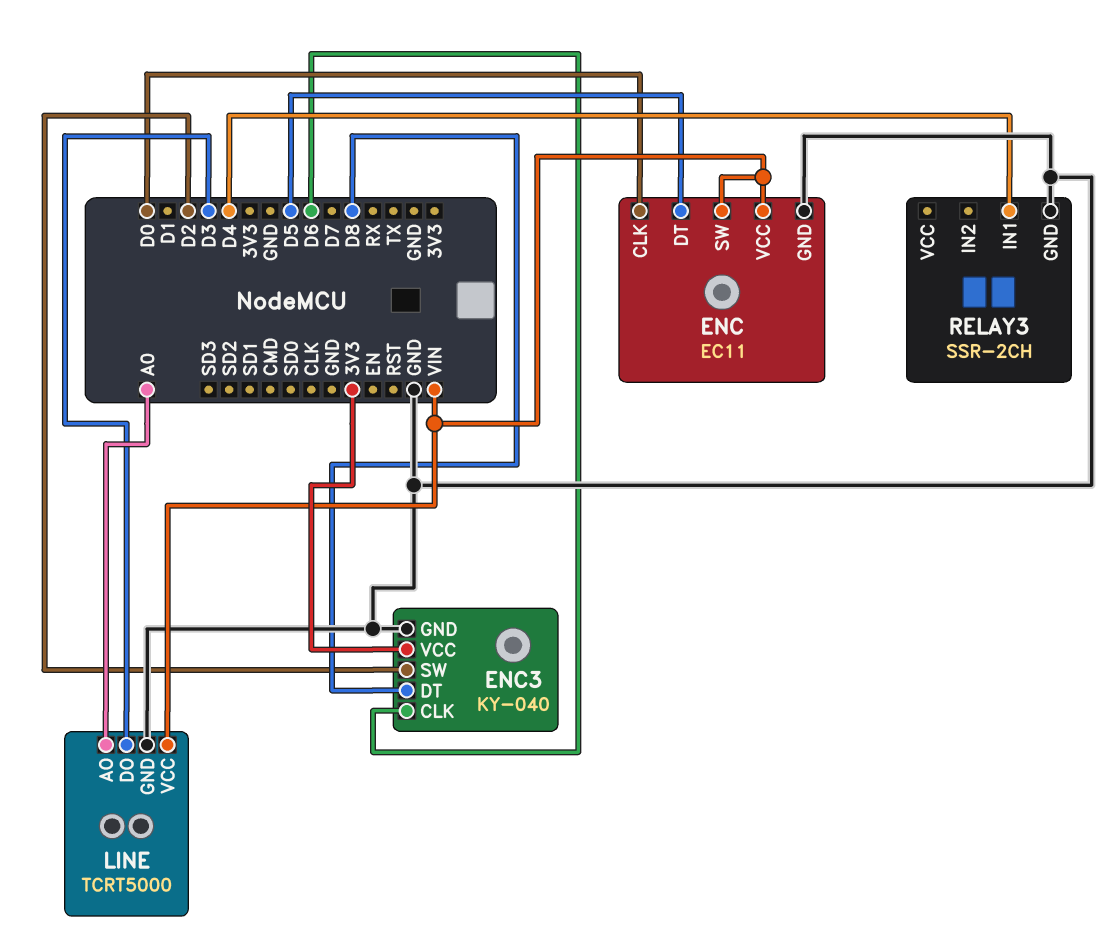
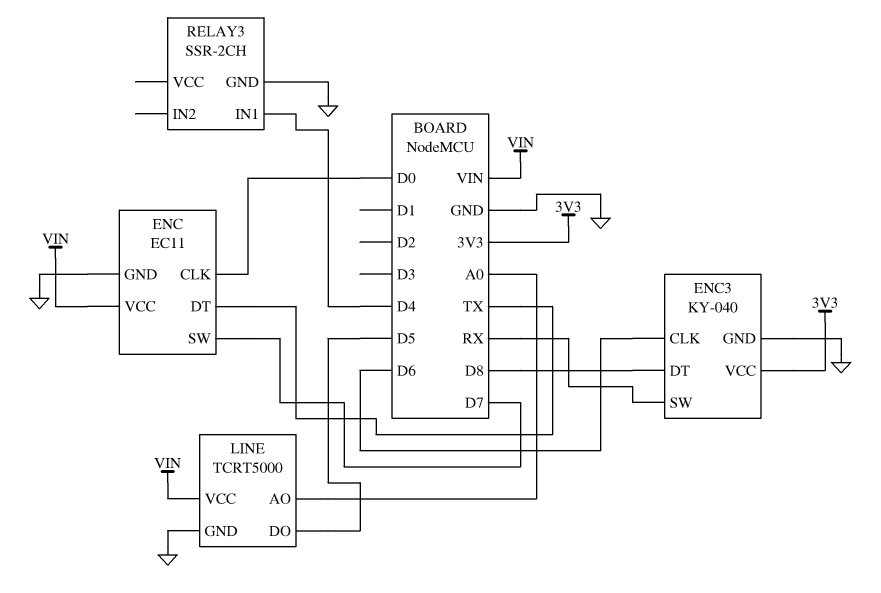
ENC pin DT: D5 -> TX
ENC pin SW: VIN -> D7
ENC3 pin SW: D2 -> RX
LINE pin DO: D3 -> D5

